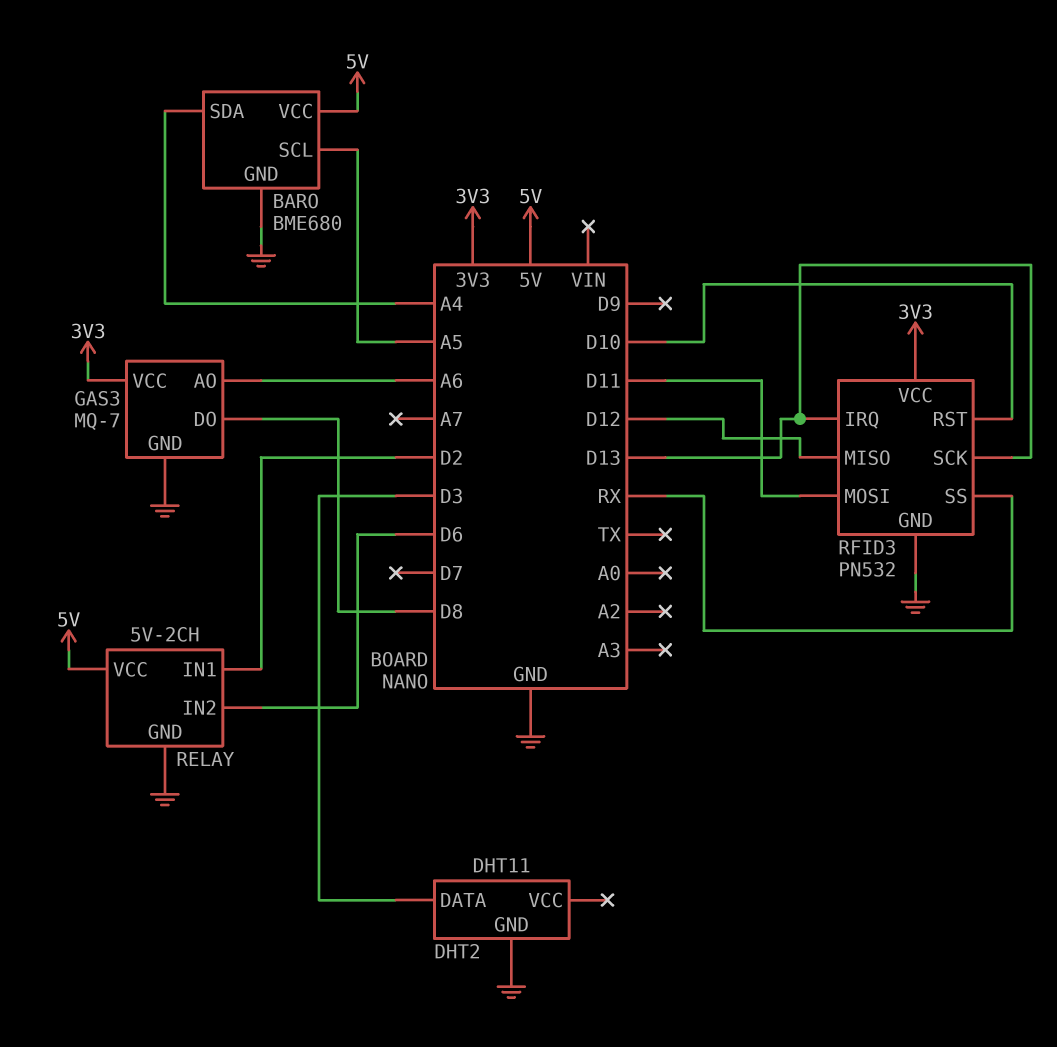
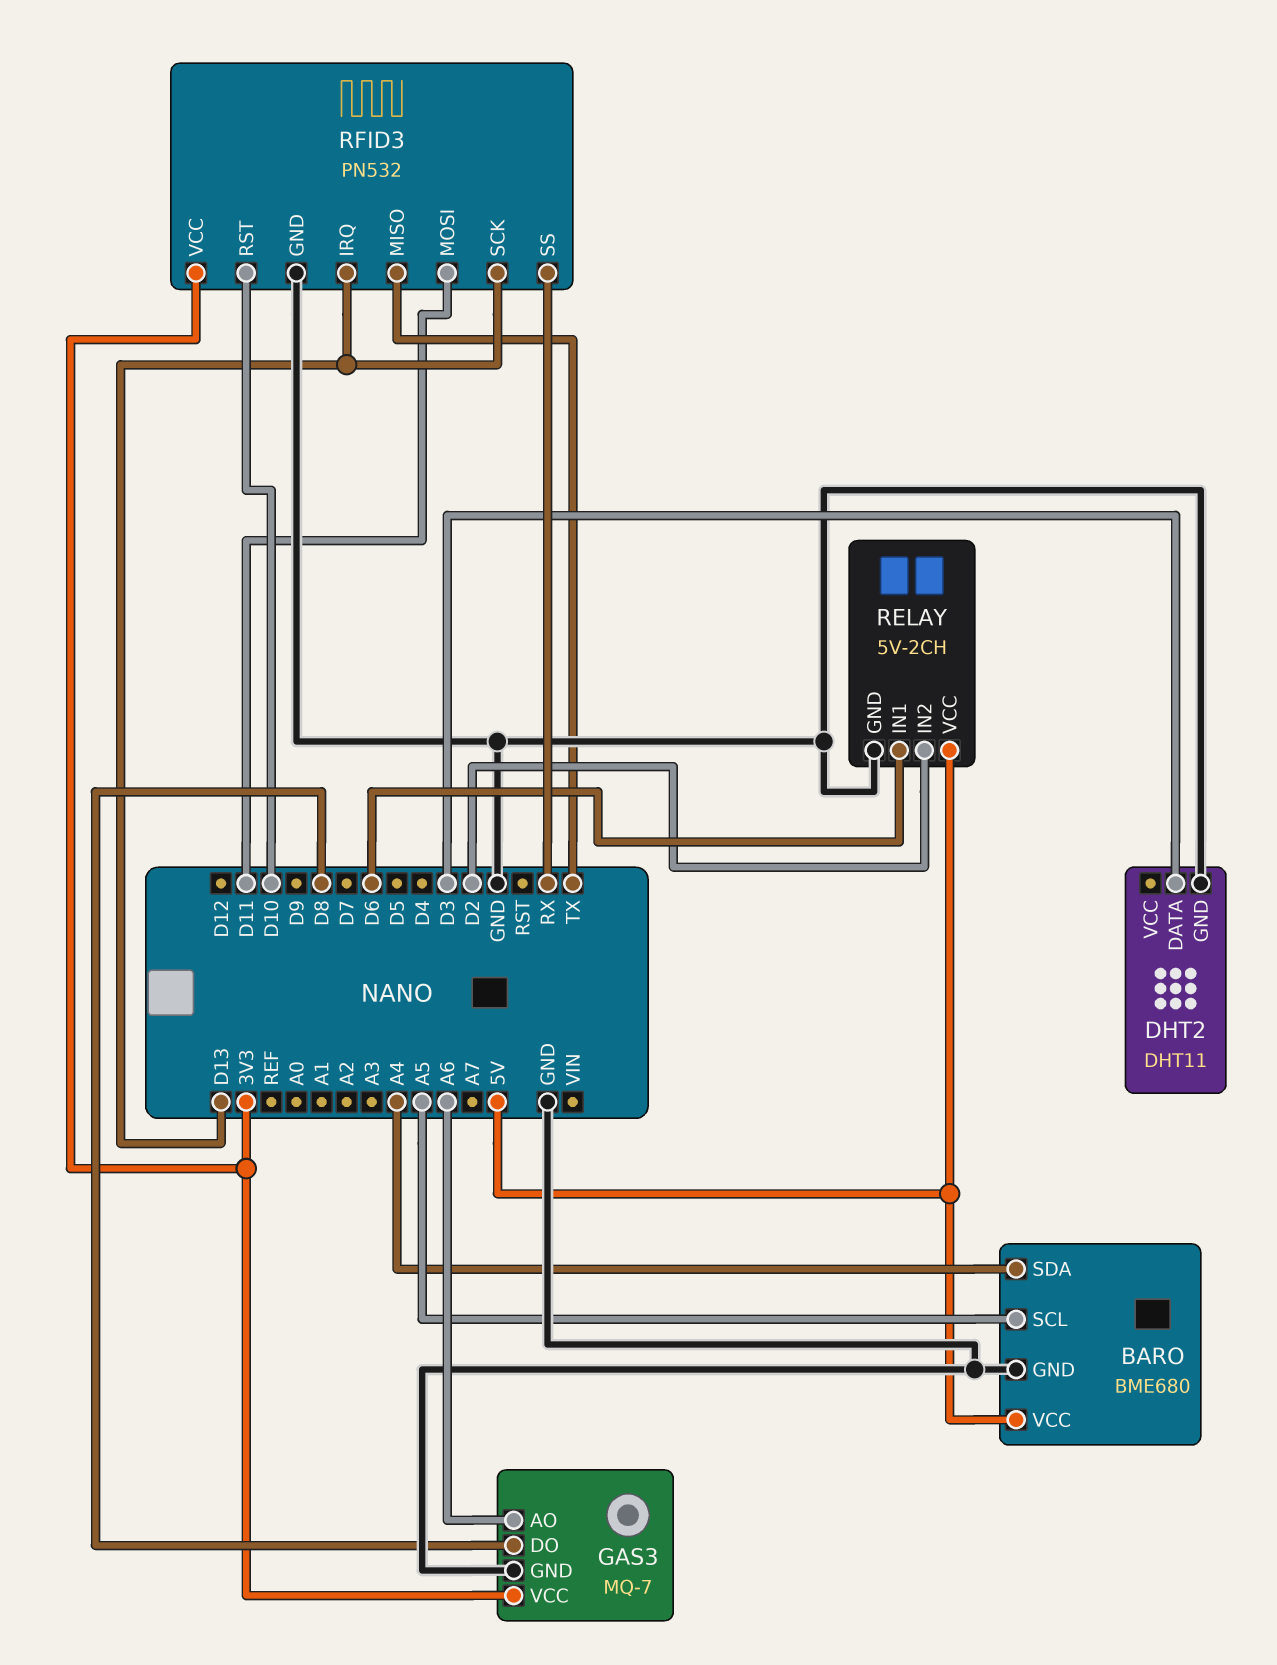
RELAY pin IN1: D2 -> D6
RELAY pin IN2: D6 -> D2
RFID3 pin MISO: D12 -> TX

